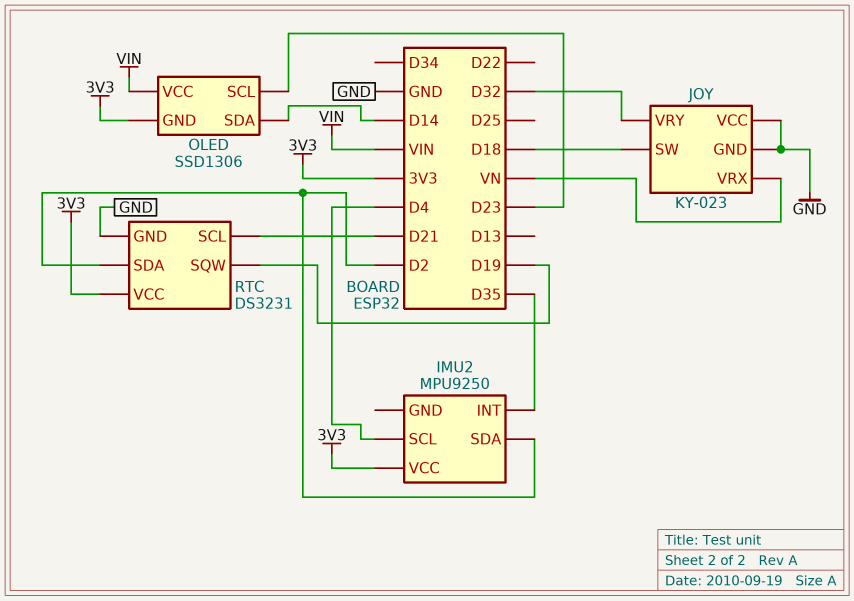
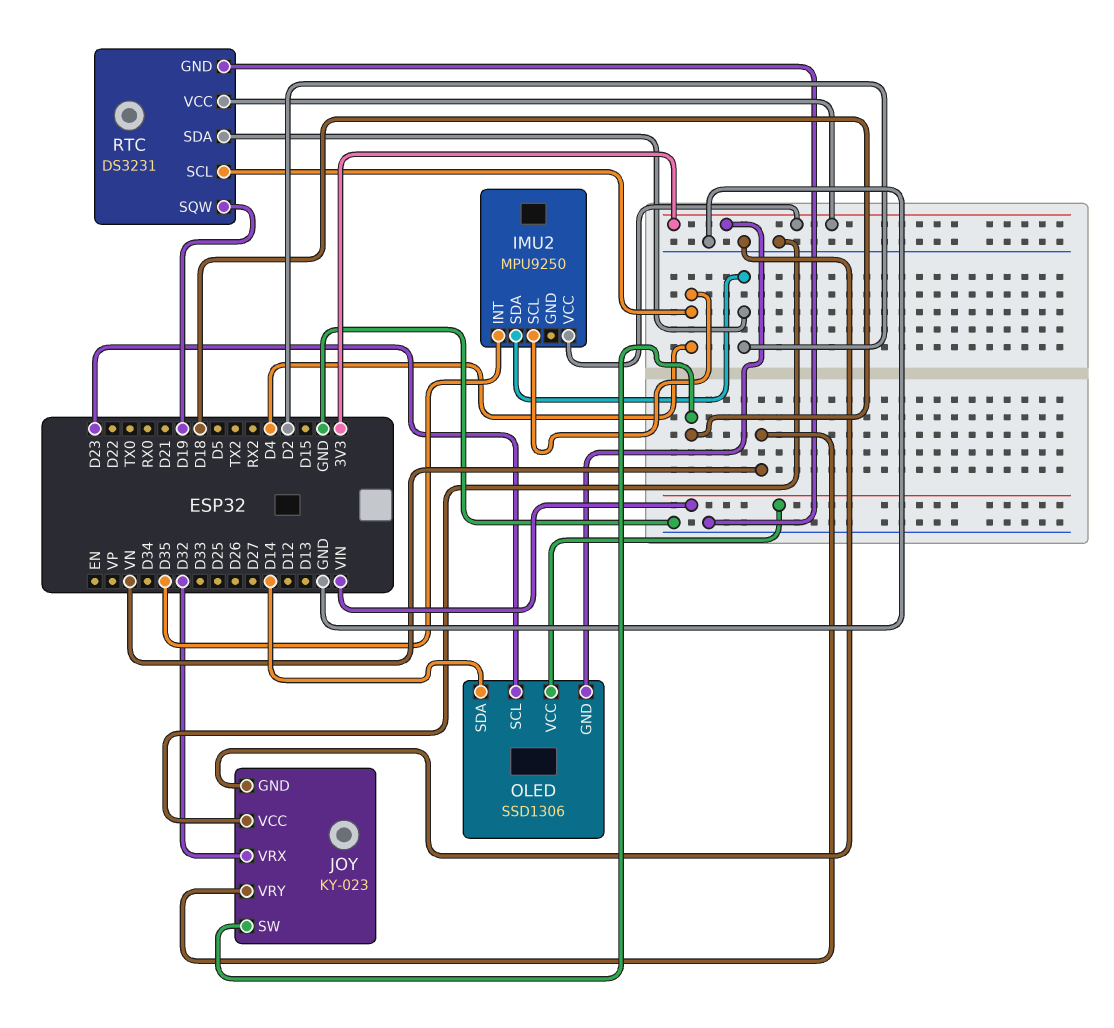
JOY pin VRX: VN -> D32
JOY pin VRY: D32 -> VN
RTC pin SCL: D21 -> D4

